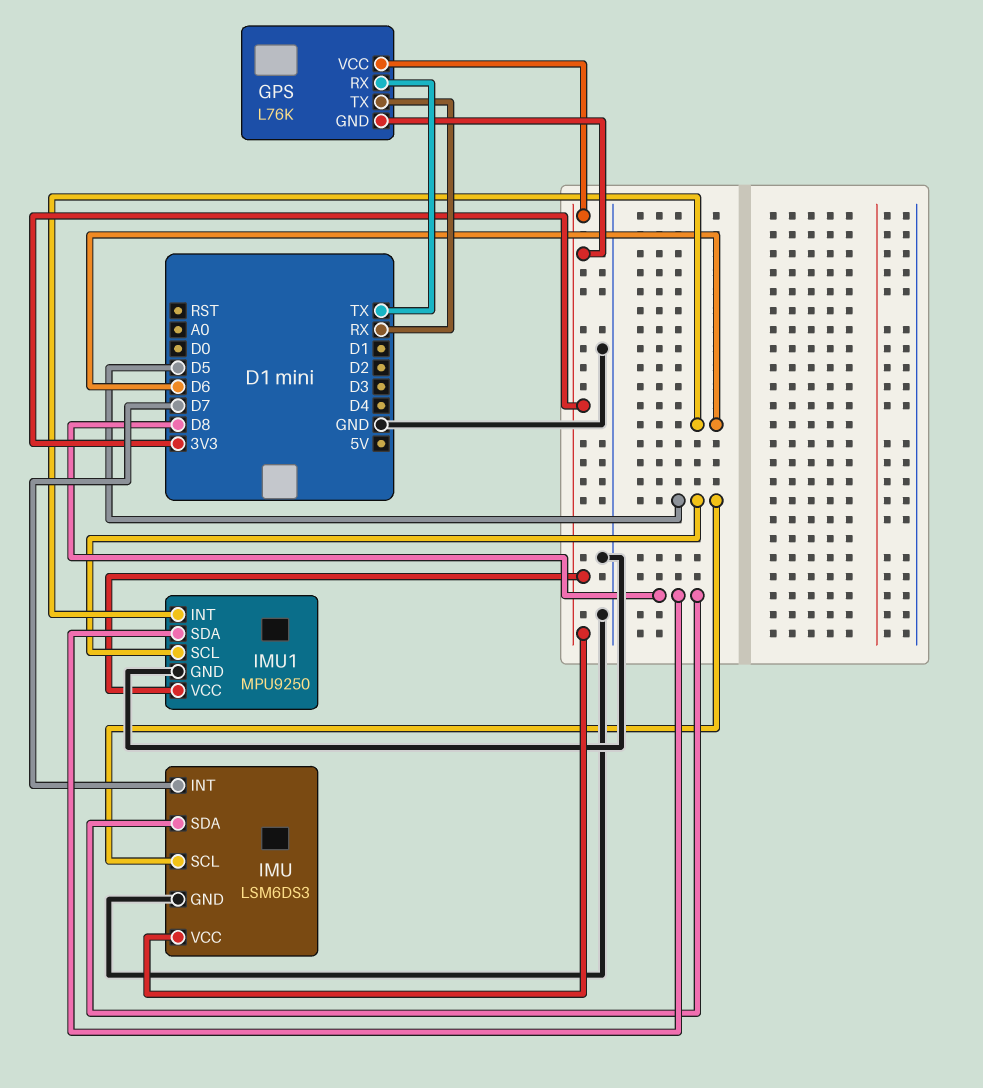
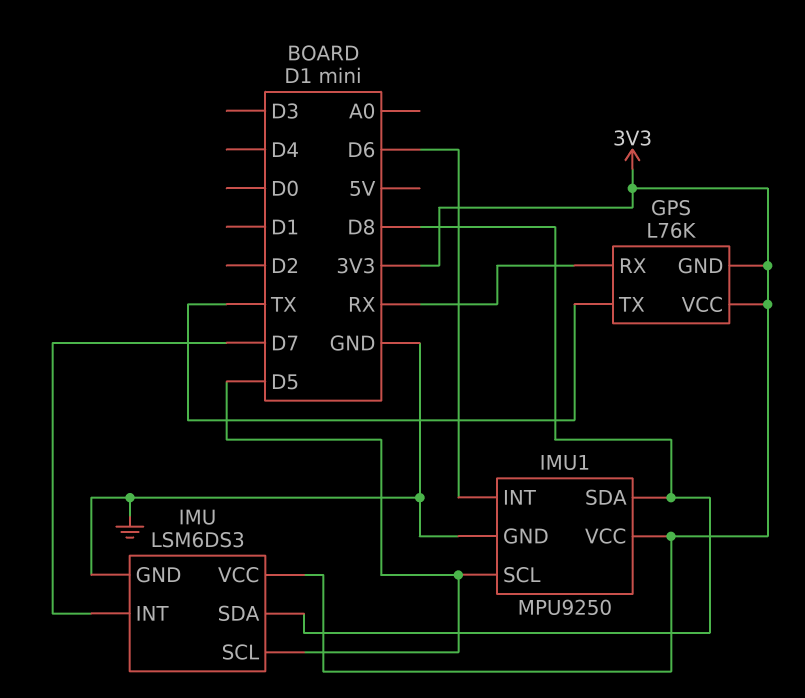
GPS pin RX: TX -> RX
GPS pin TX: RX -> TX

